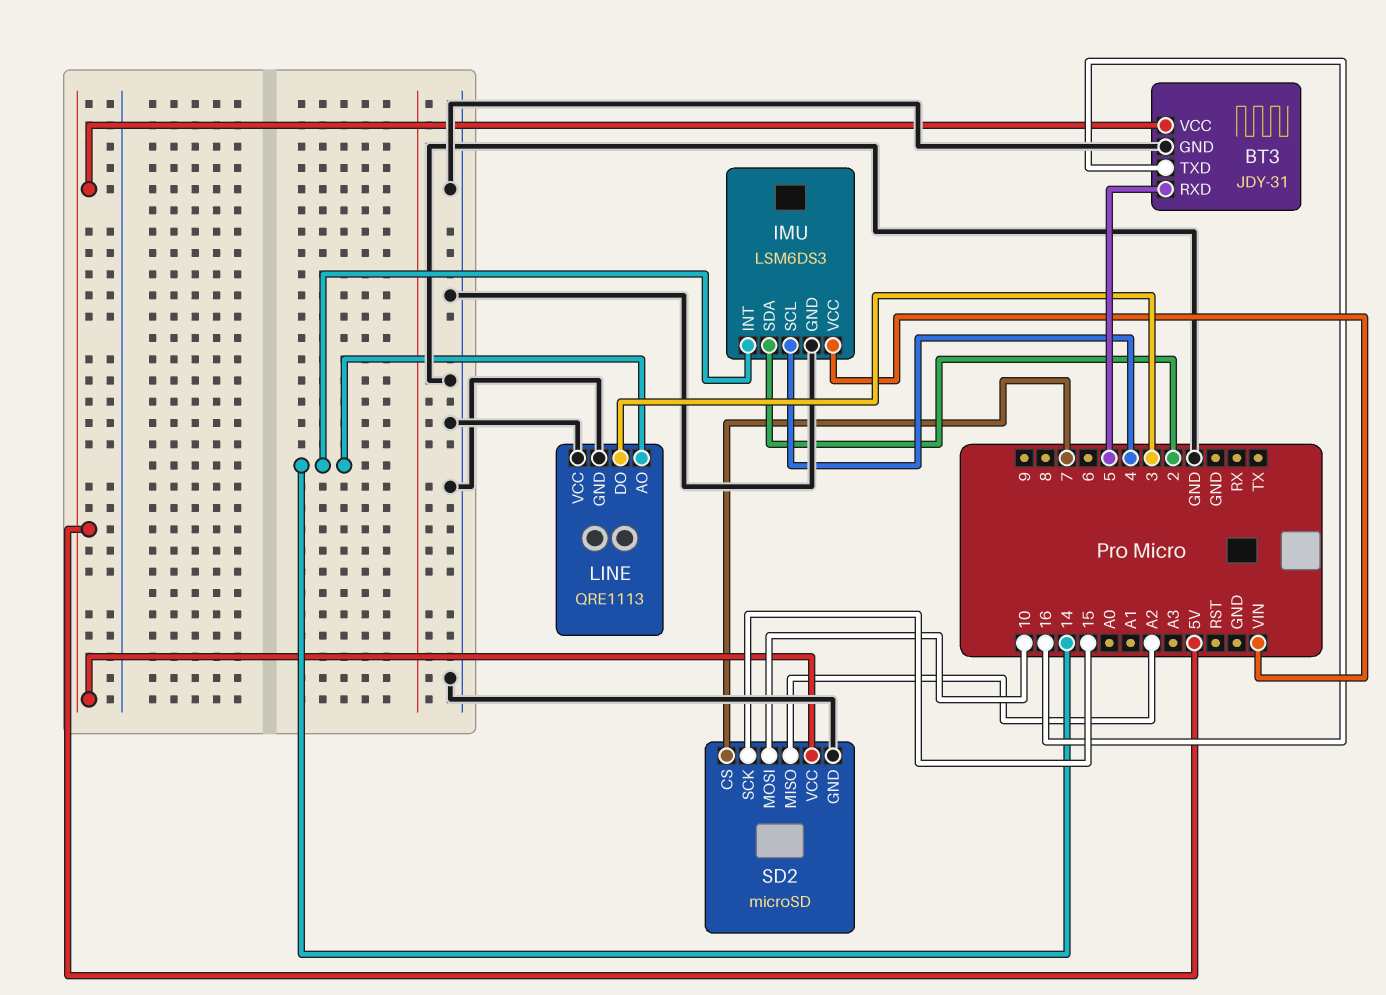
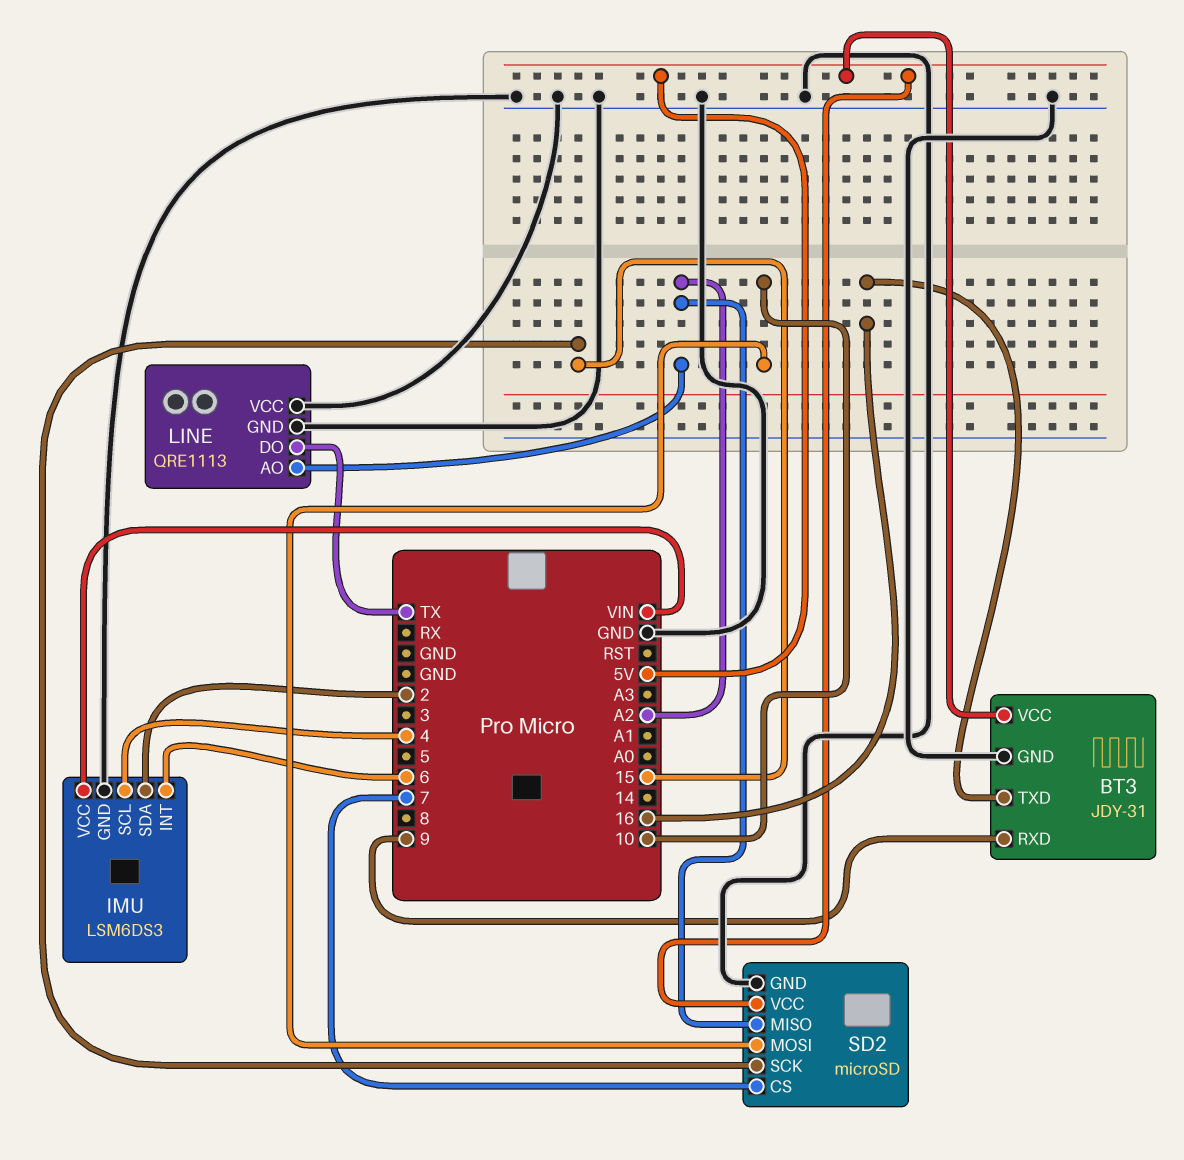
BT3 pin RXD: 5 -> 9
IMU pin INT: 14 -> 6
LINE pin AO: 14 -> A2
LINE pin DO: 3 -> TX

